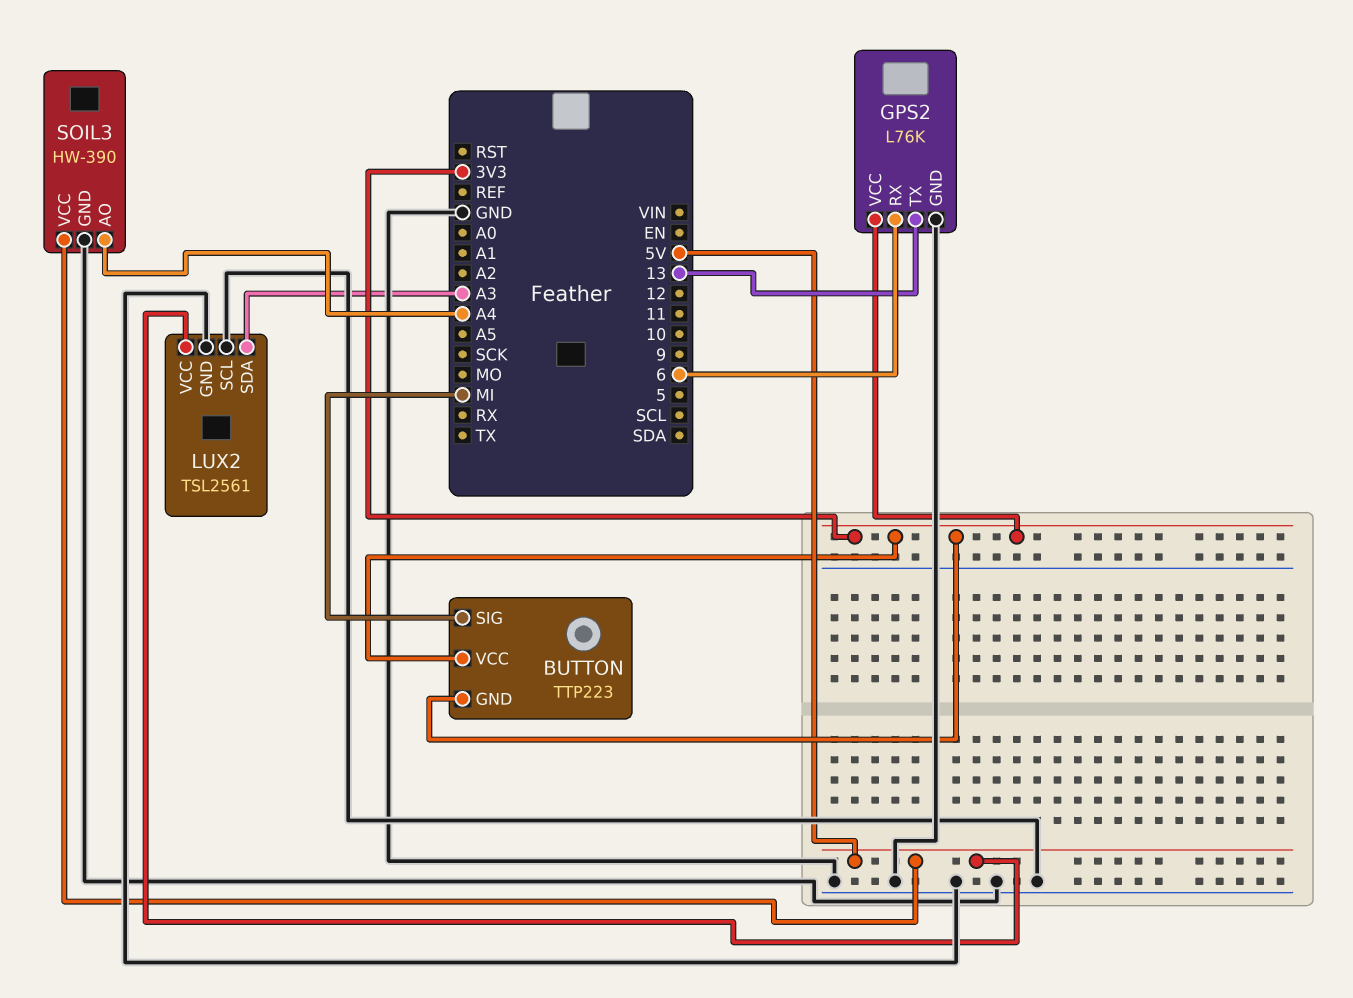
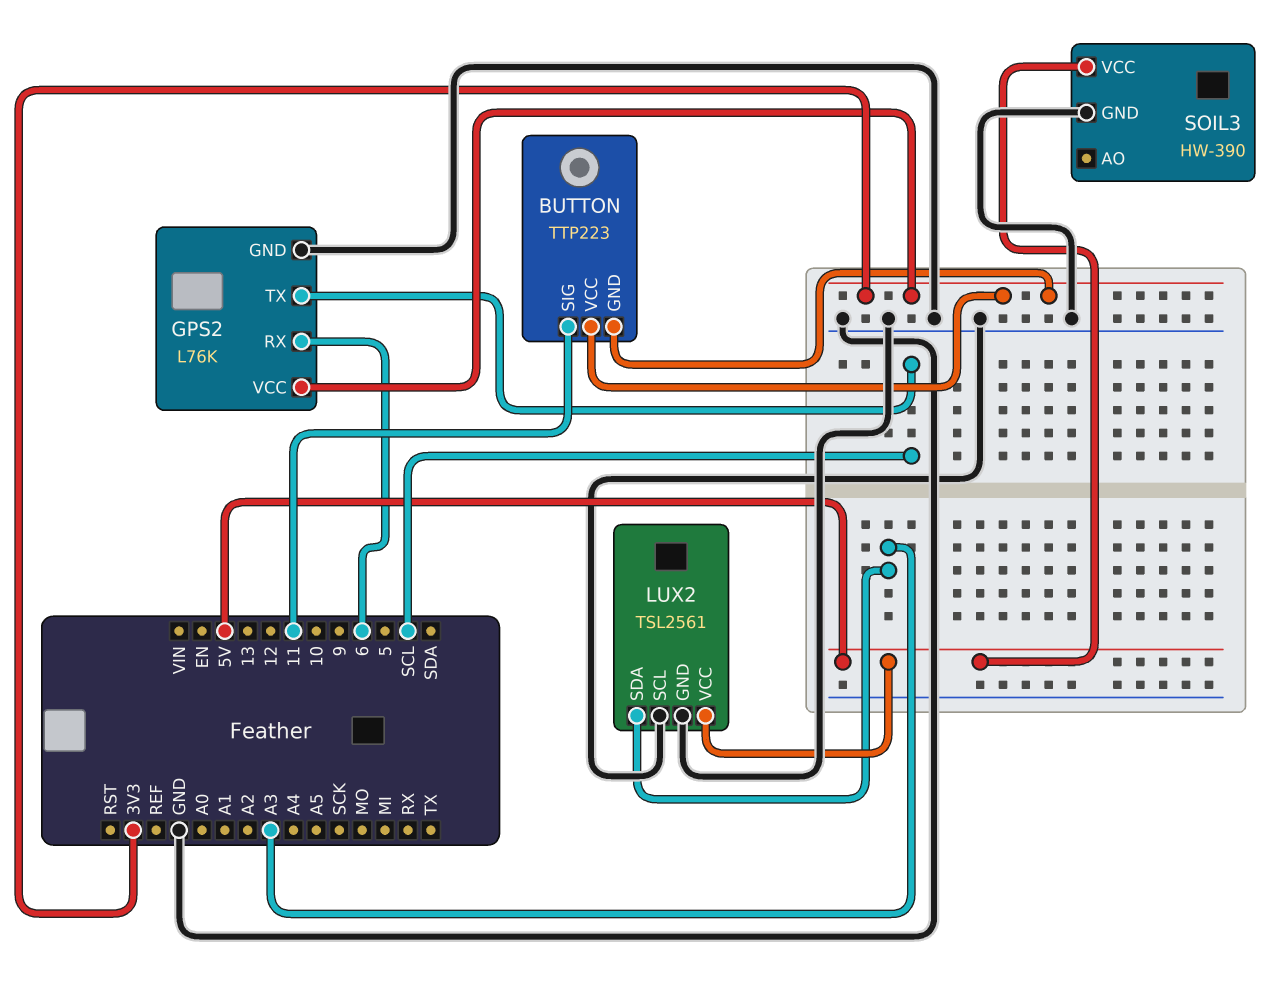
BUTTON pin SIG: MI -> 11
GPS2 pin TX: 13 -> SCL
SOIL3 pin AO: A4 -> none

